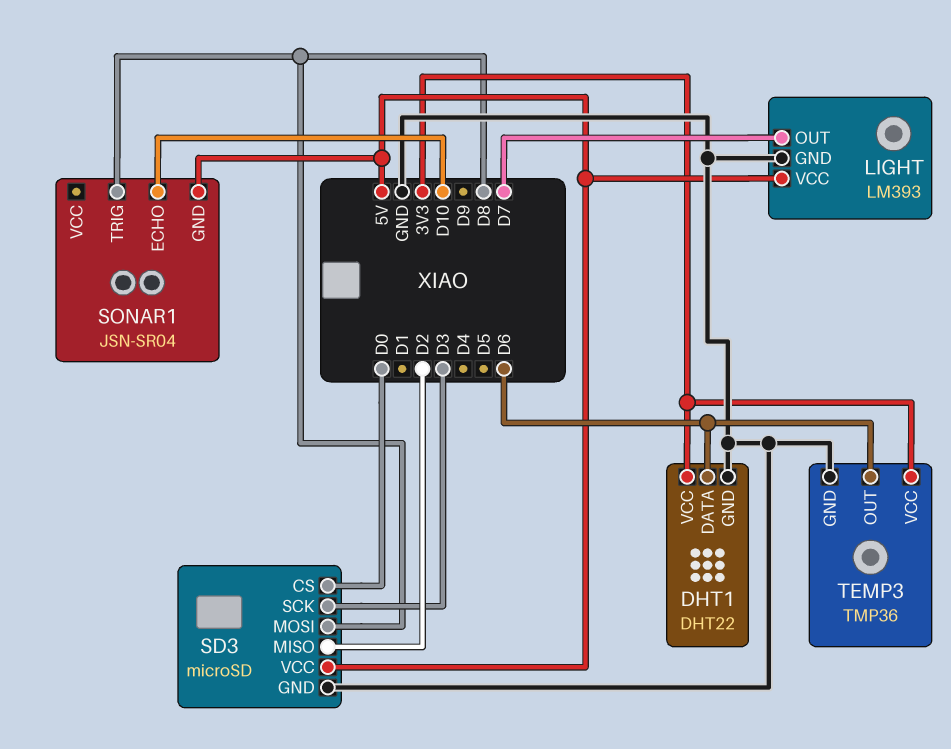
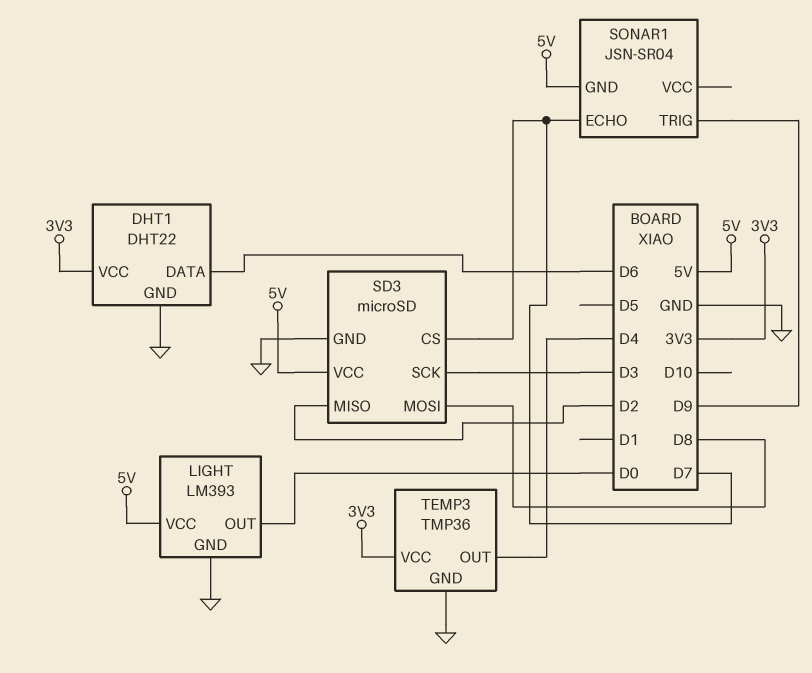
LIGHT pin OUT: D7 -> D0
SD3 pin CS: D0 -> D7
SONAR1 pin ECHO: D10 -> D7
SONAR1 pin TRIG: D8 -> D9
TEMP3 pin OUT: D6 -> D4

